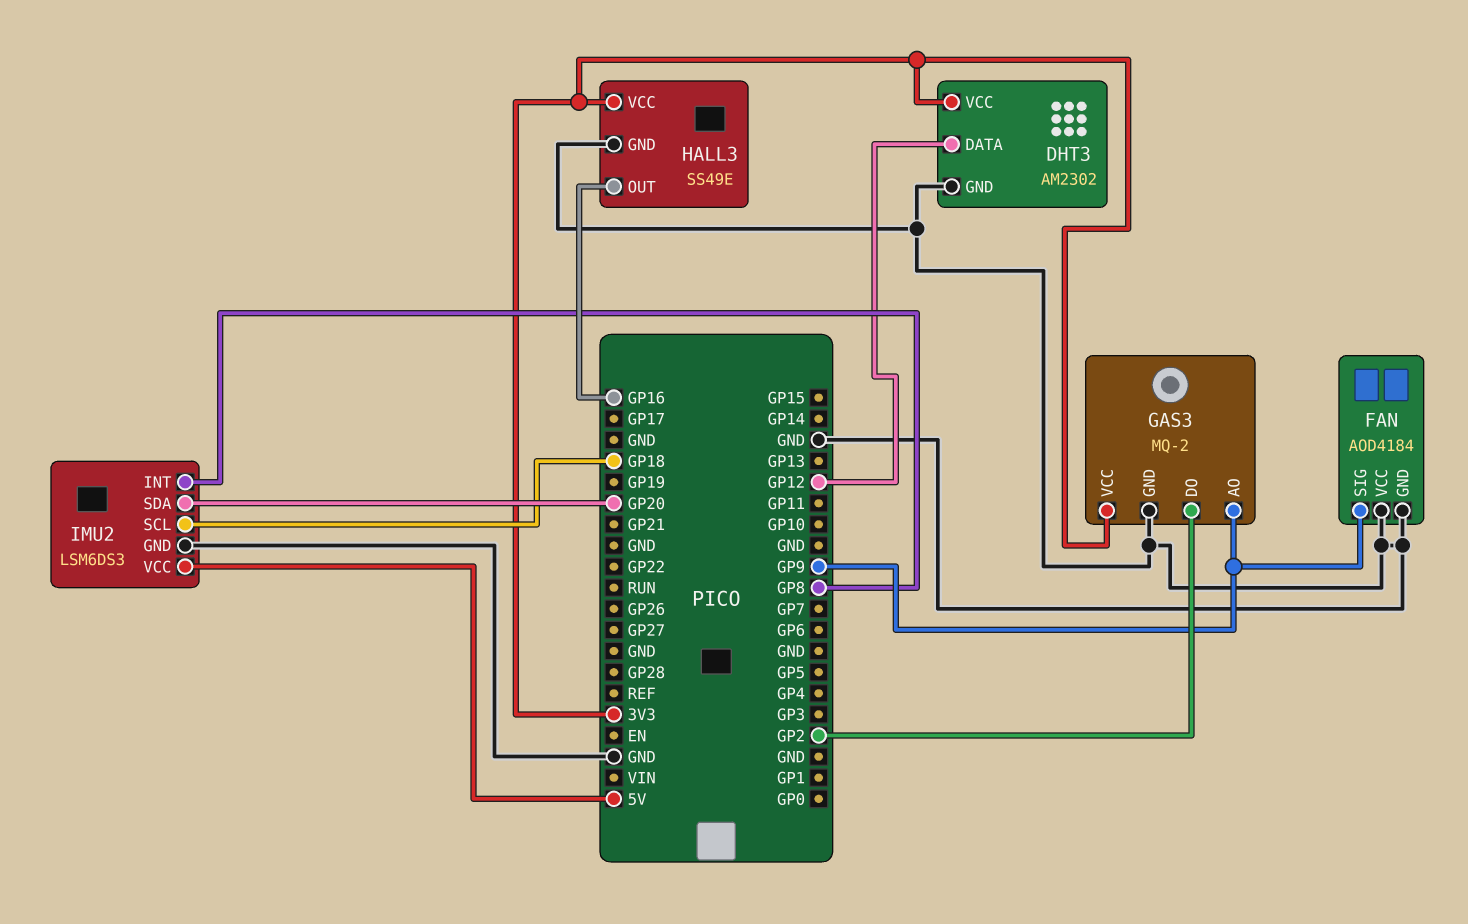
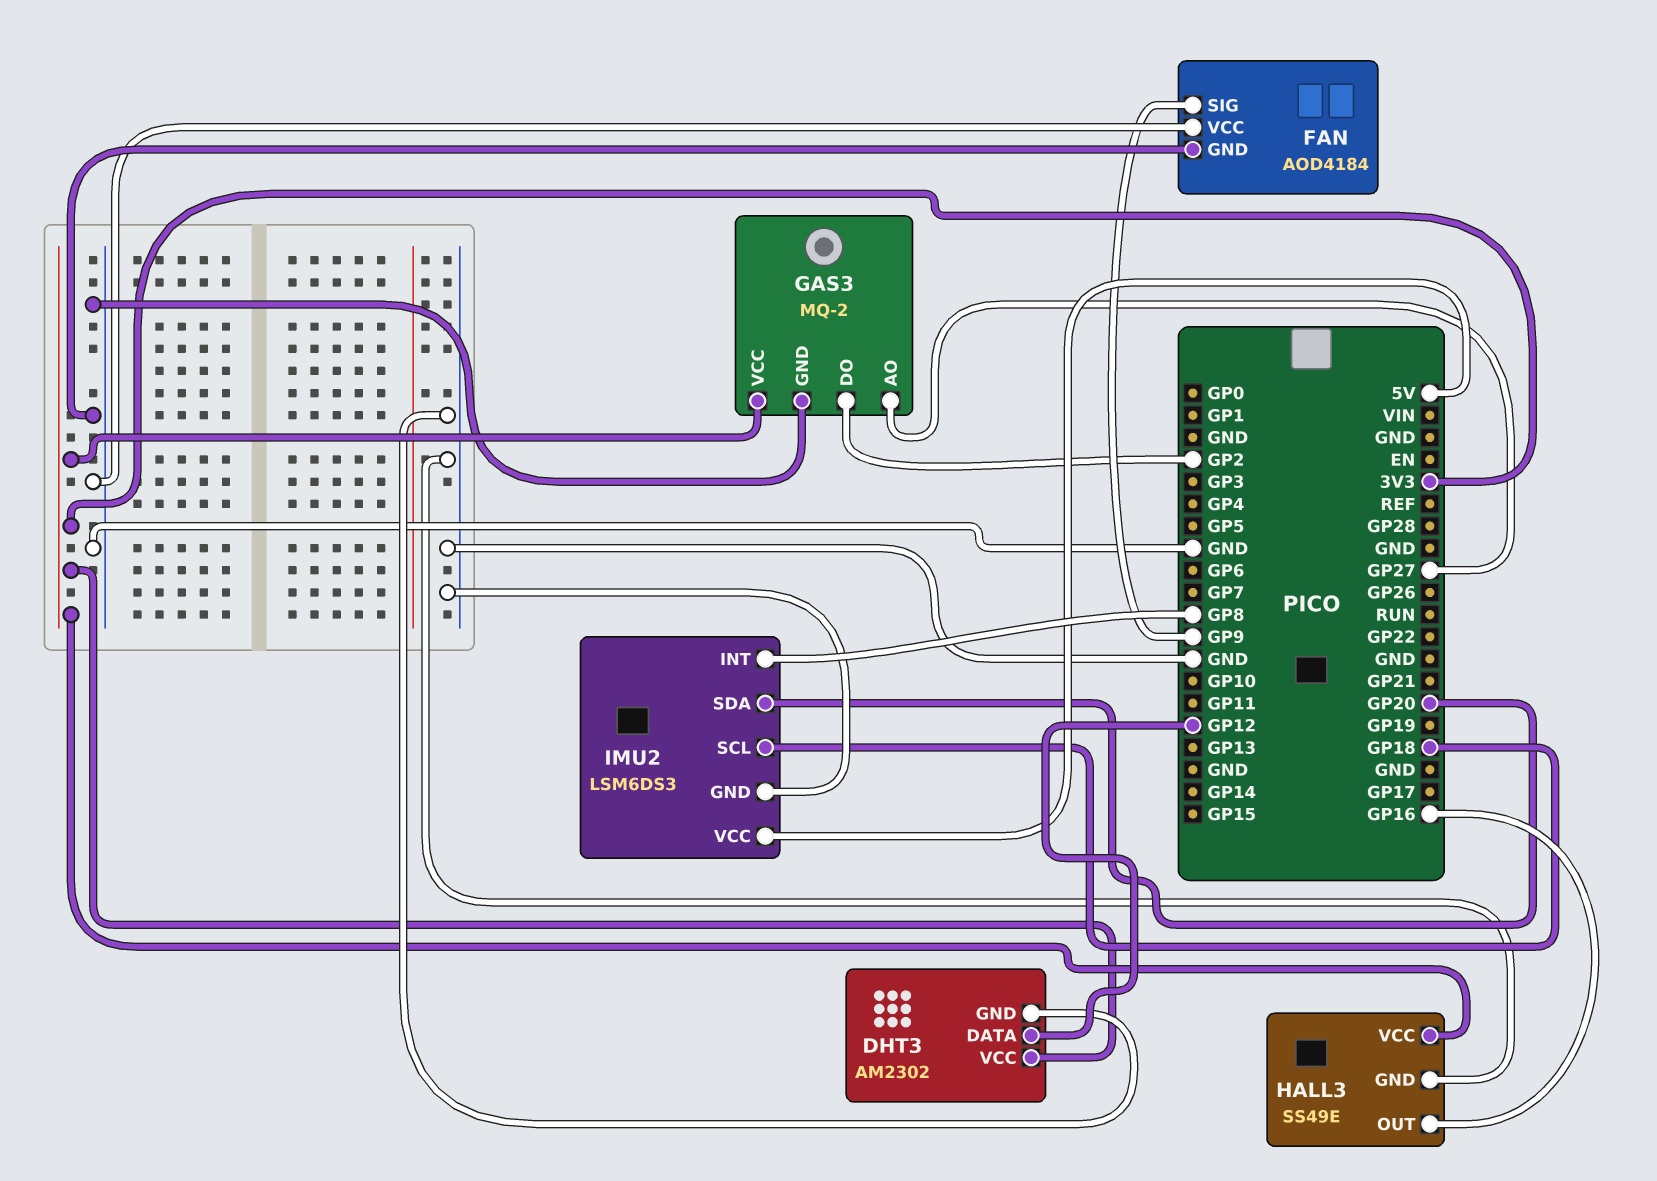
GAS3 pin AO: GP9 -> GP27

